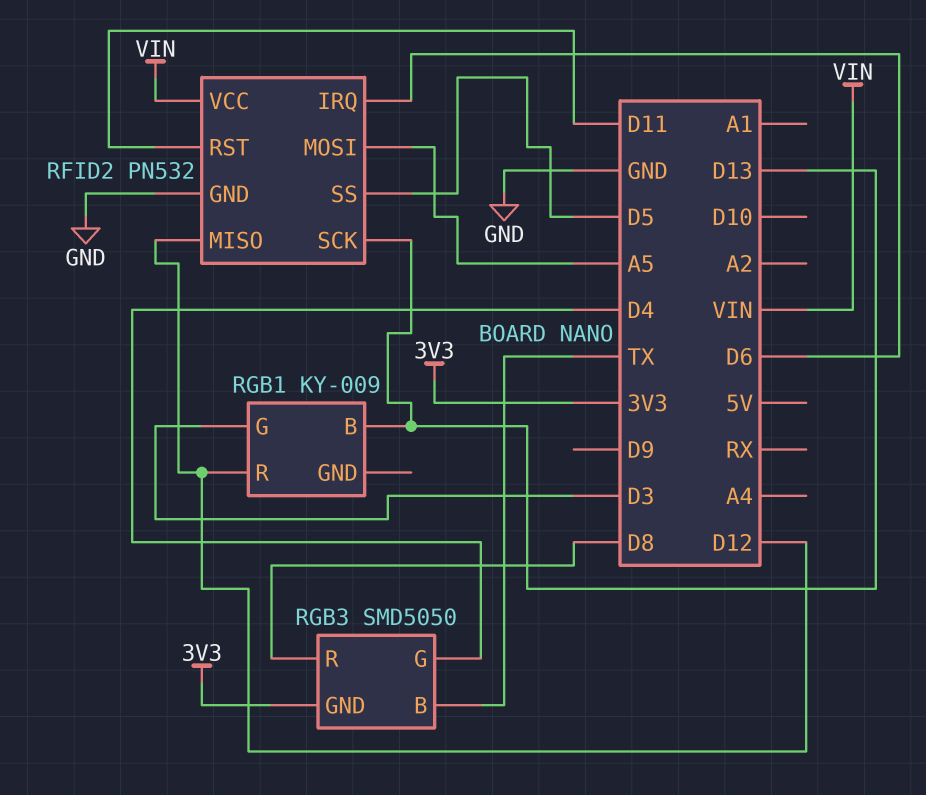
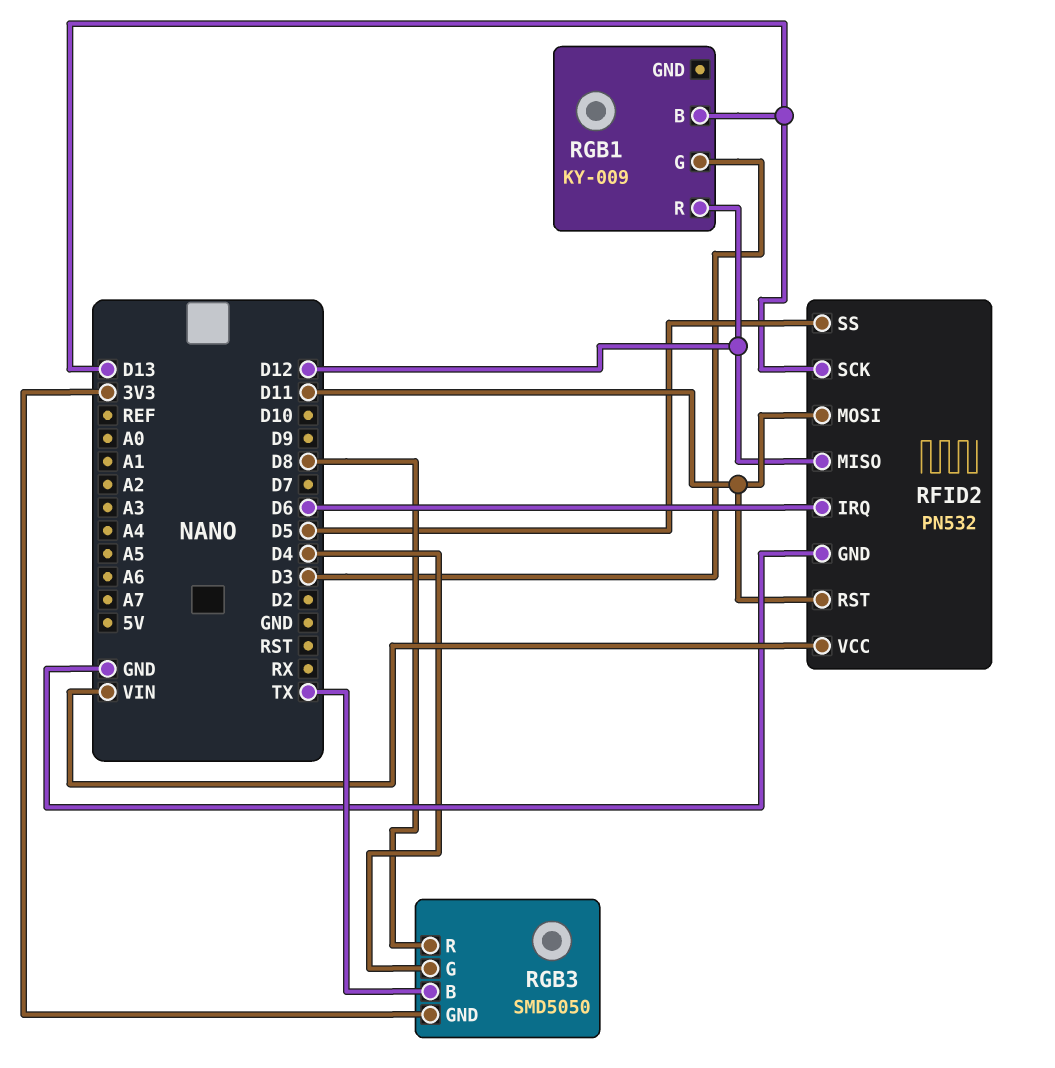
RFID2 pin MOSI: A5 -> D11

